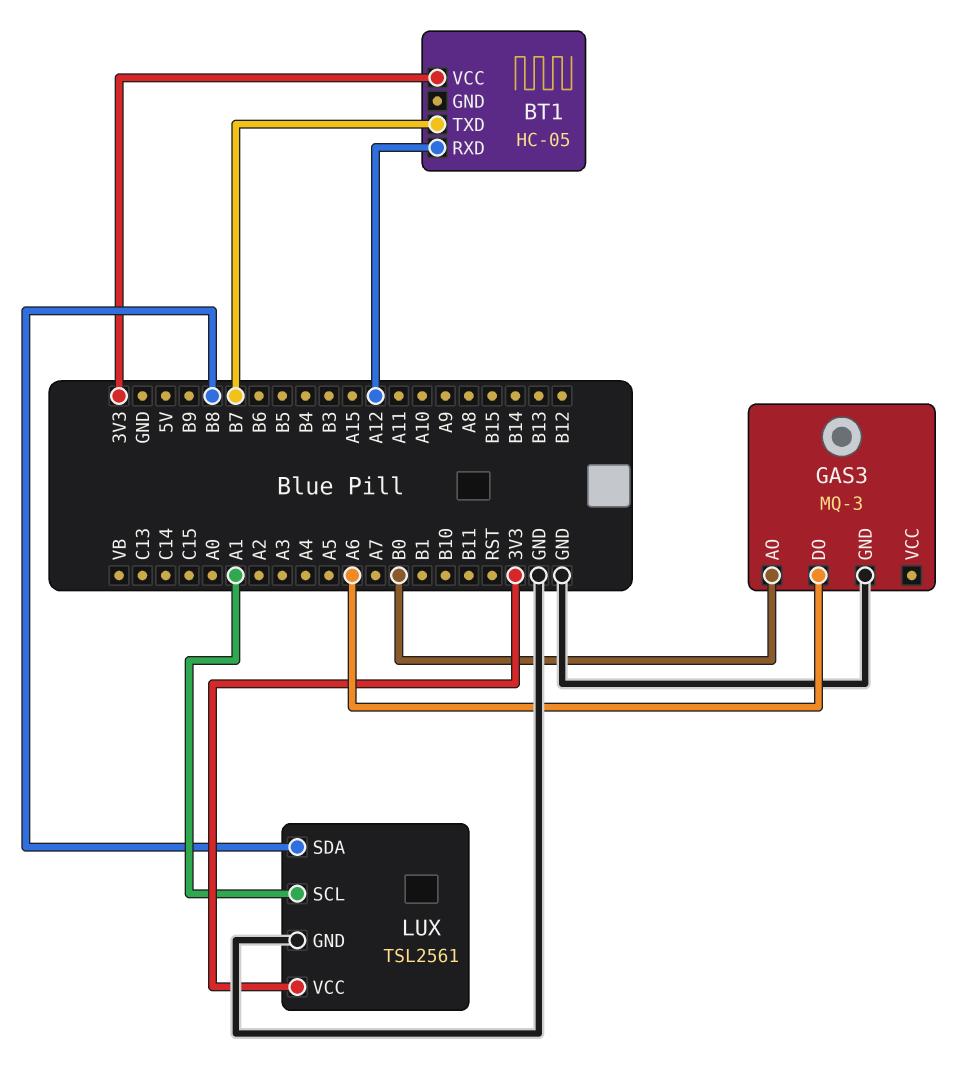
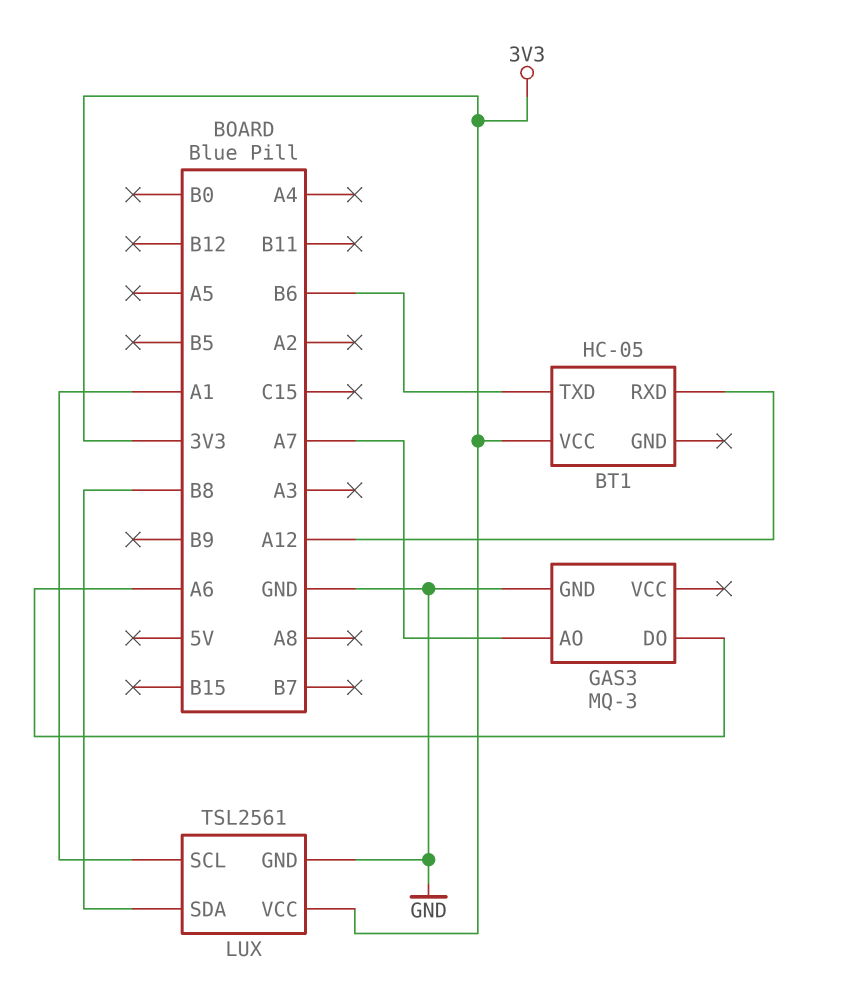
BT1 pin TXD: B7 -> B6
GAS3 pin AO: B0 -> A7

